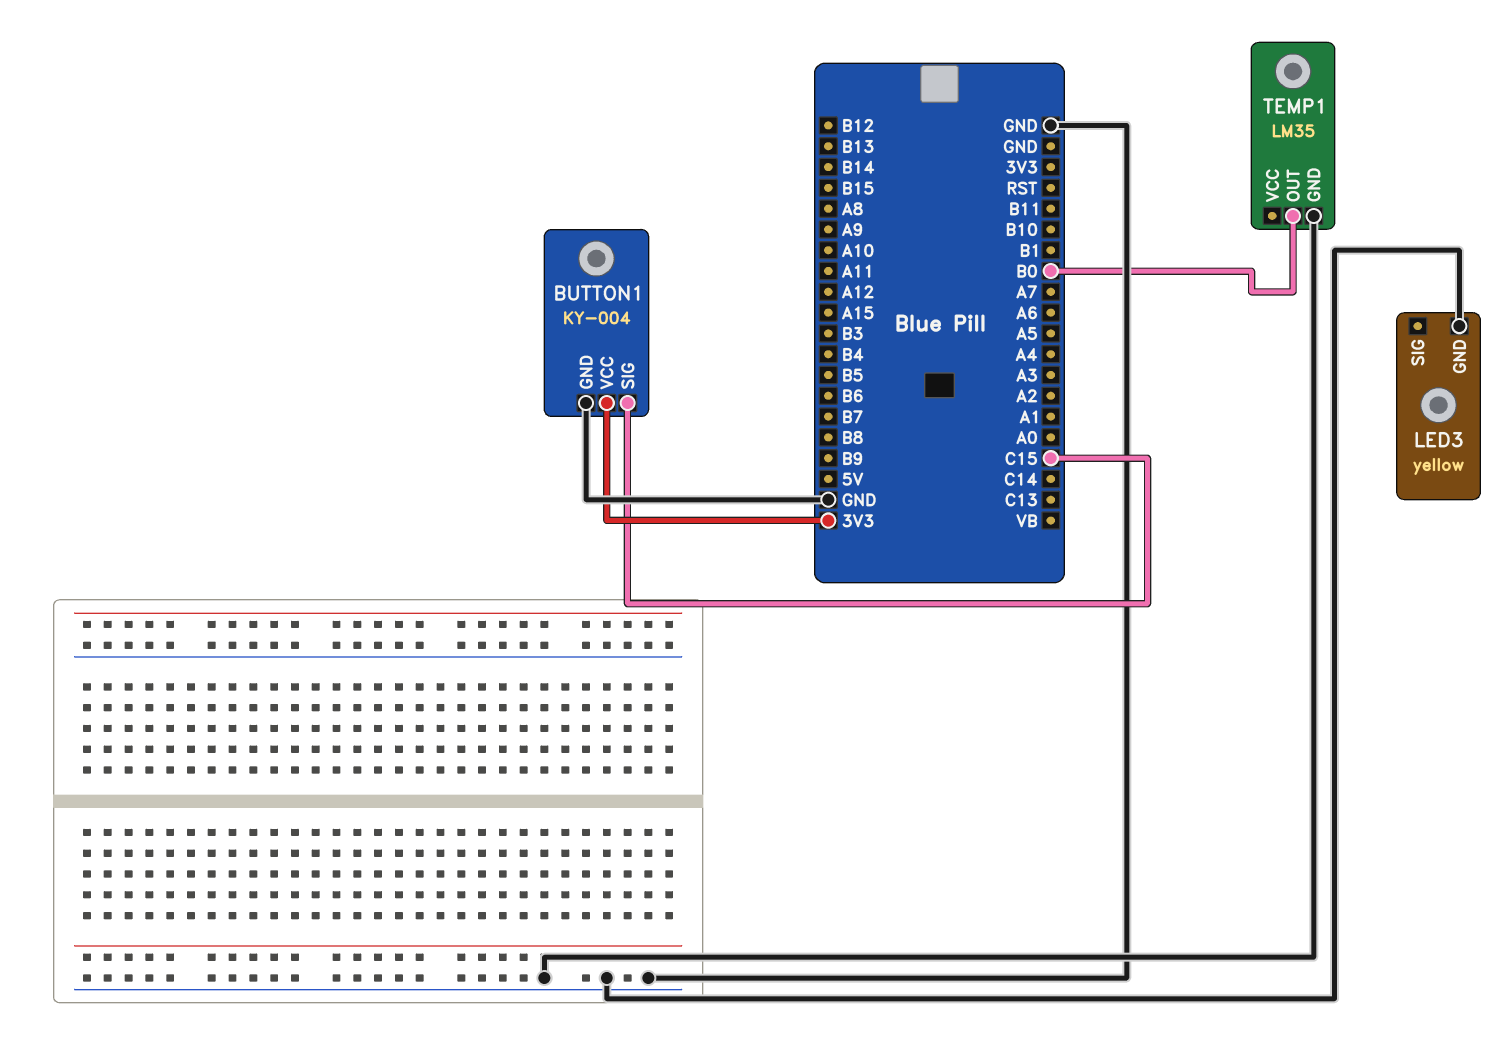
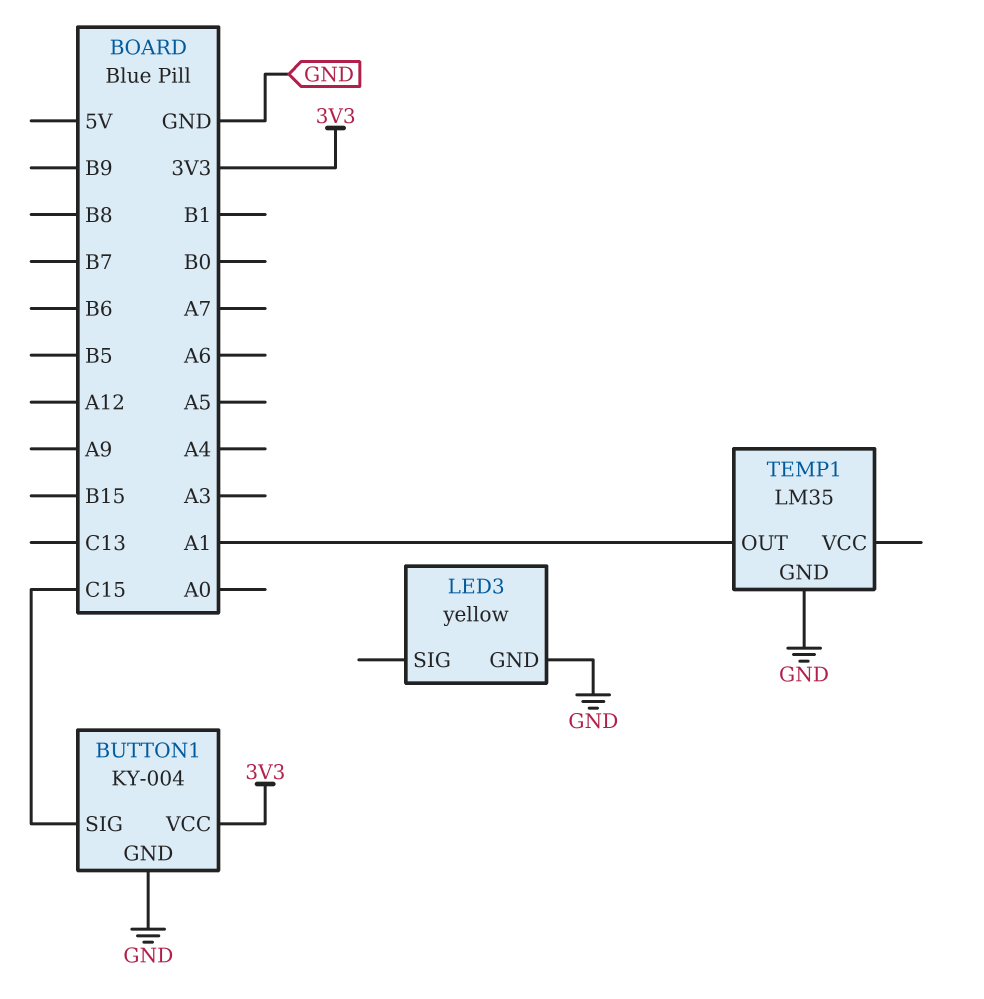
TEMP1 pin OUT: B0 -> A1

